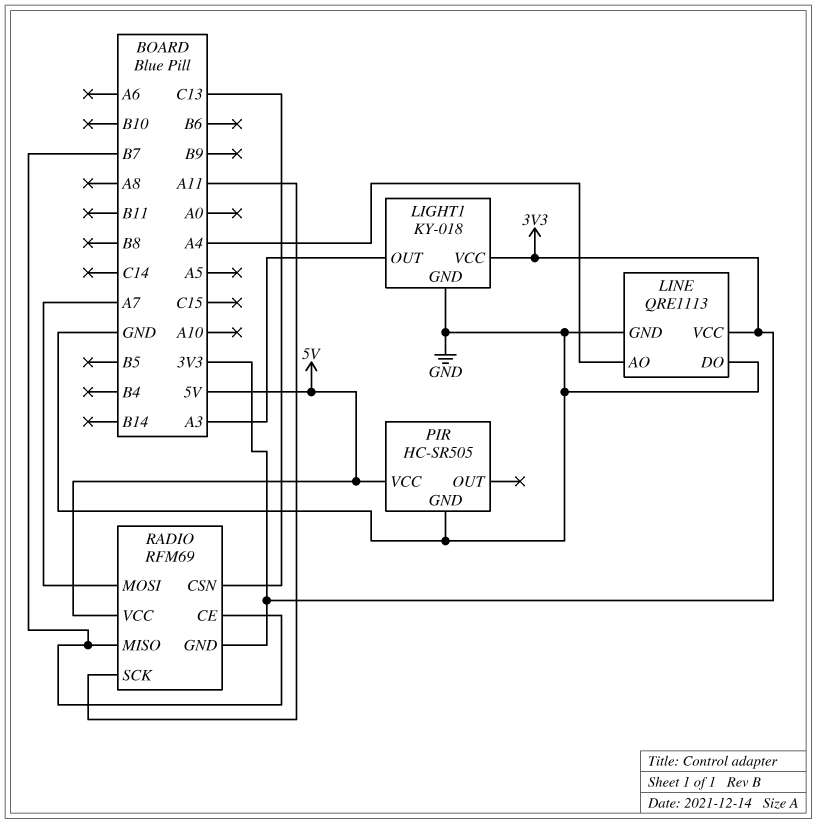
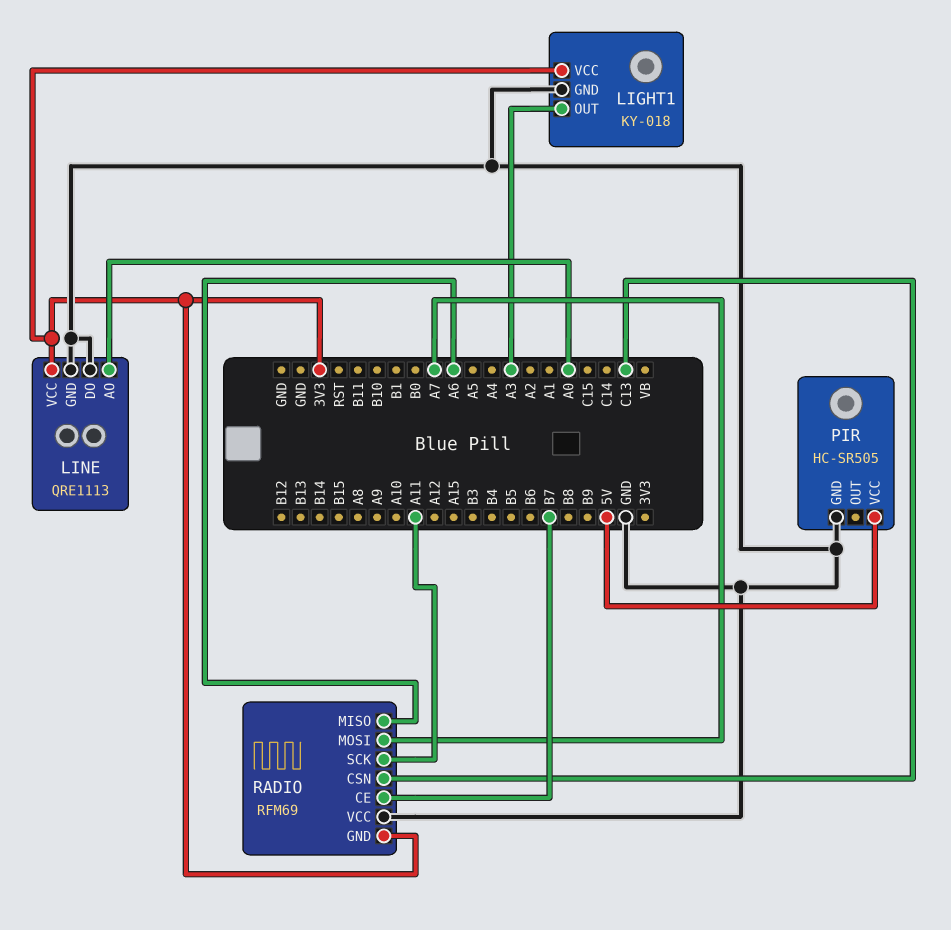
LINE pin AO: A4 -> A0
RADIO pin MISO: B7 -> A6
RADIO pin VCC: 5V -> GND

